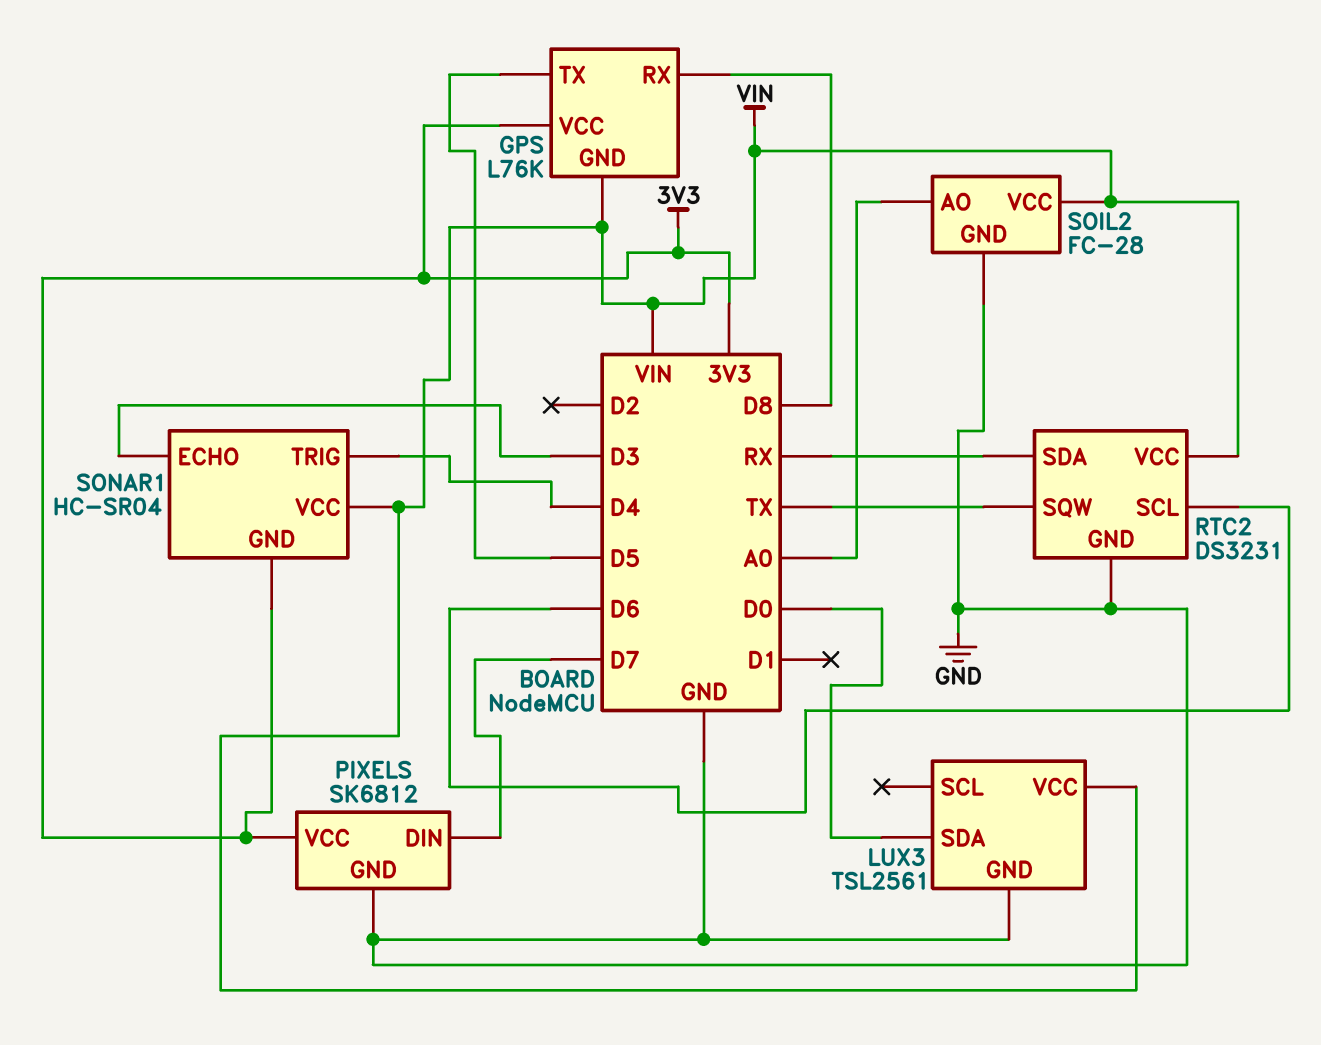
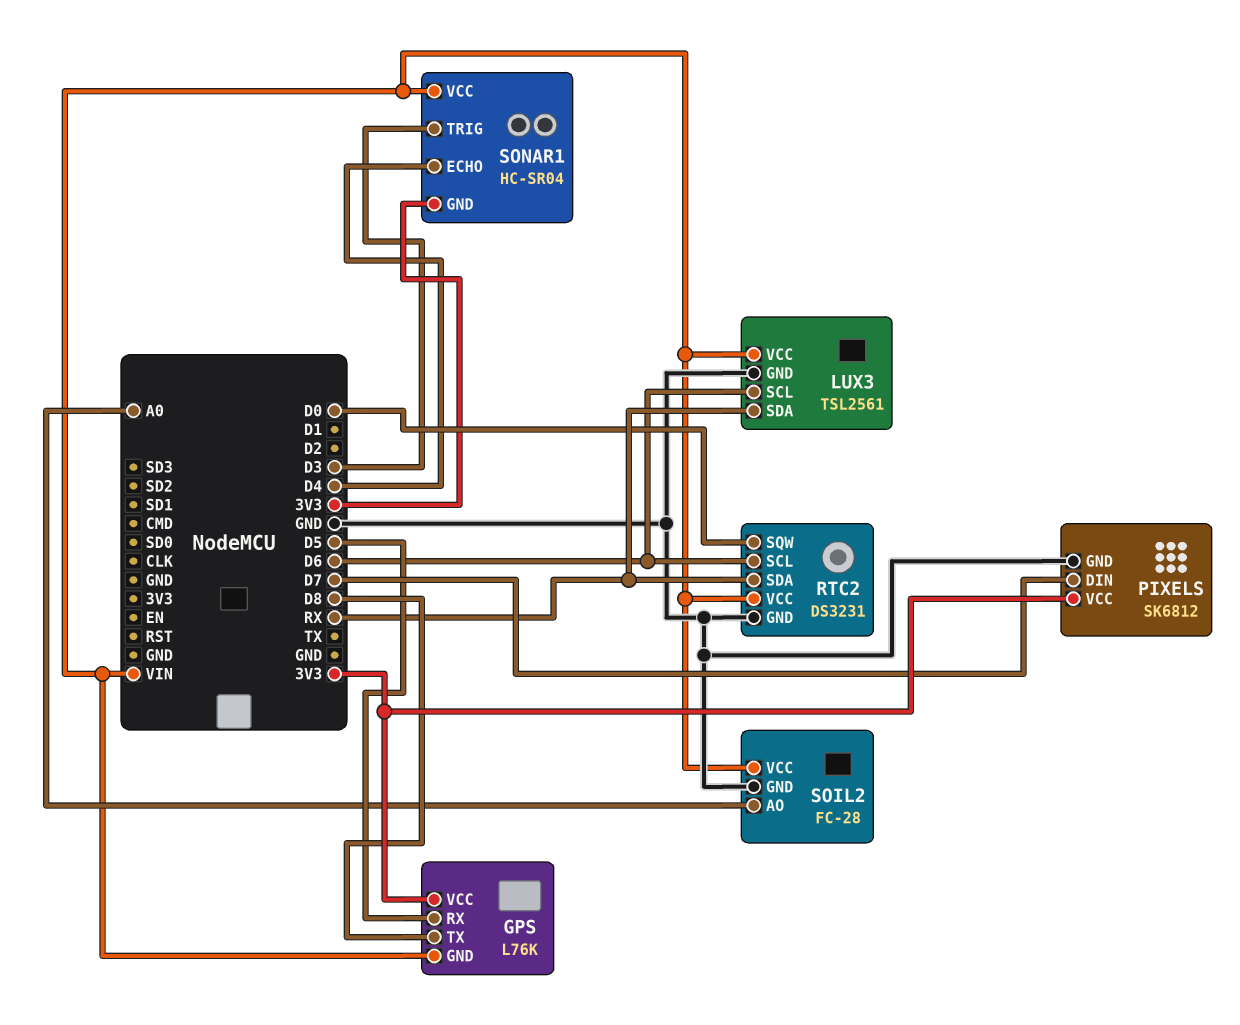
GPS pin RX: D8 -> D5
GPS pin TX: D5 -> D8
LUX3 pin SCL: none -> D6
LUX3 pin SDA: D0 -> RX
RTC2 pin SQW: TX -> D0
SONAR1 pin ECHO: D3 -> D4
SONAR1 pin TRIG: D4 -> D3

